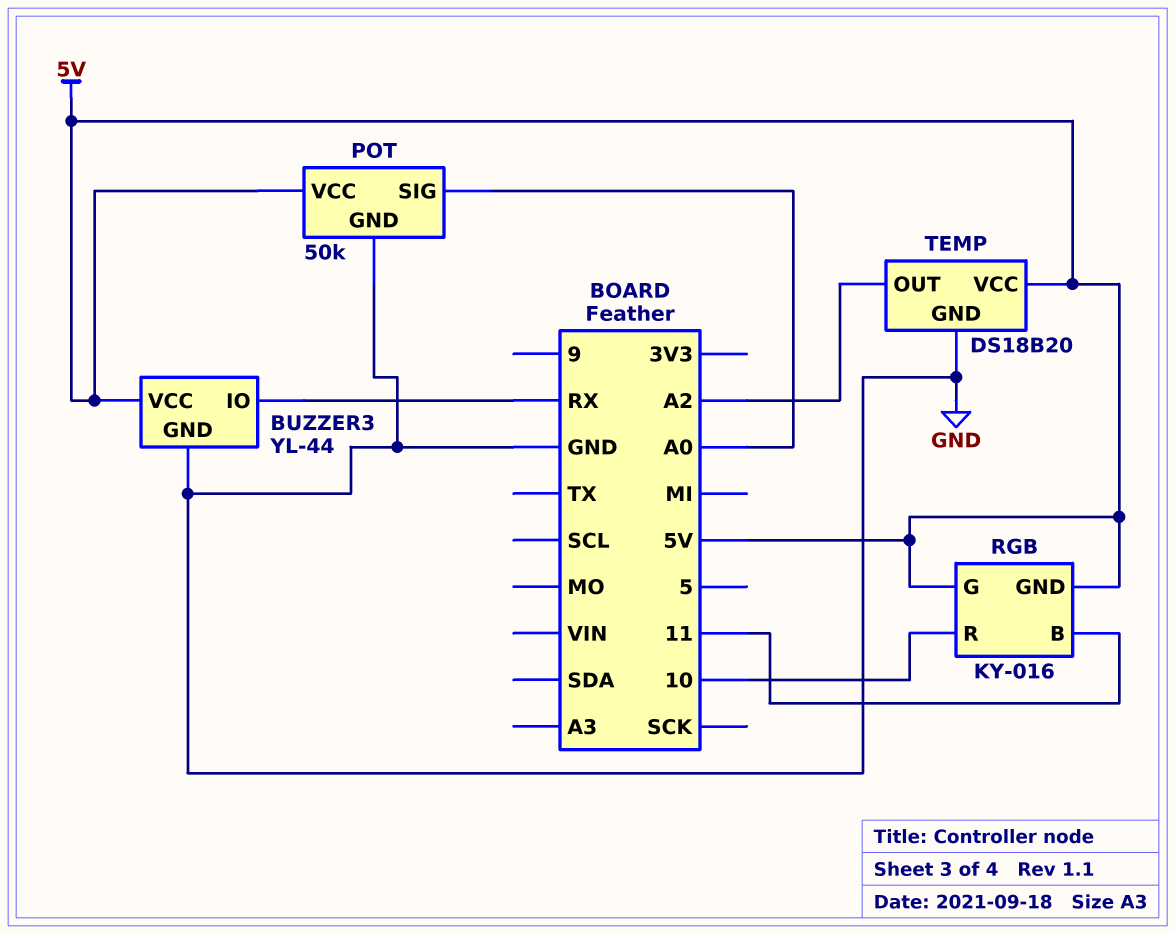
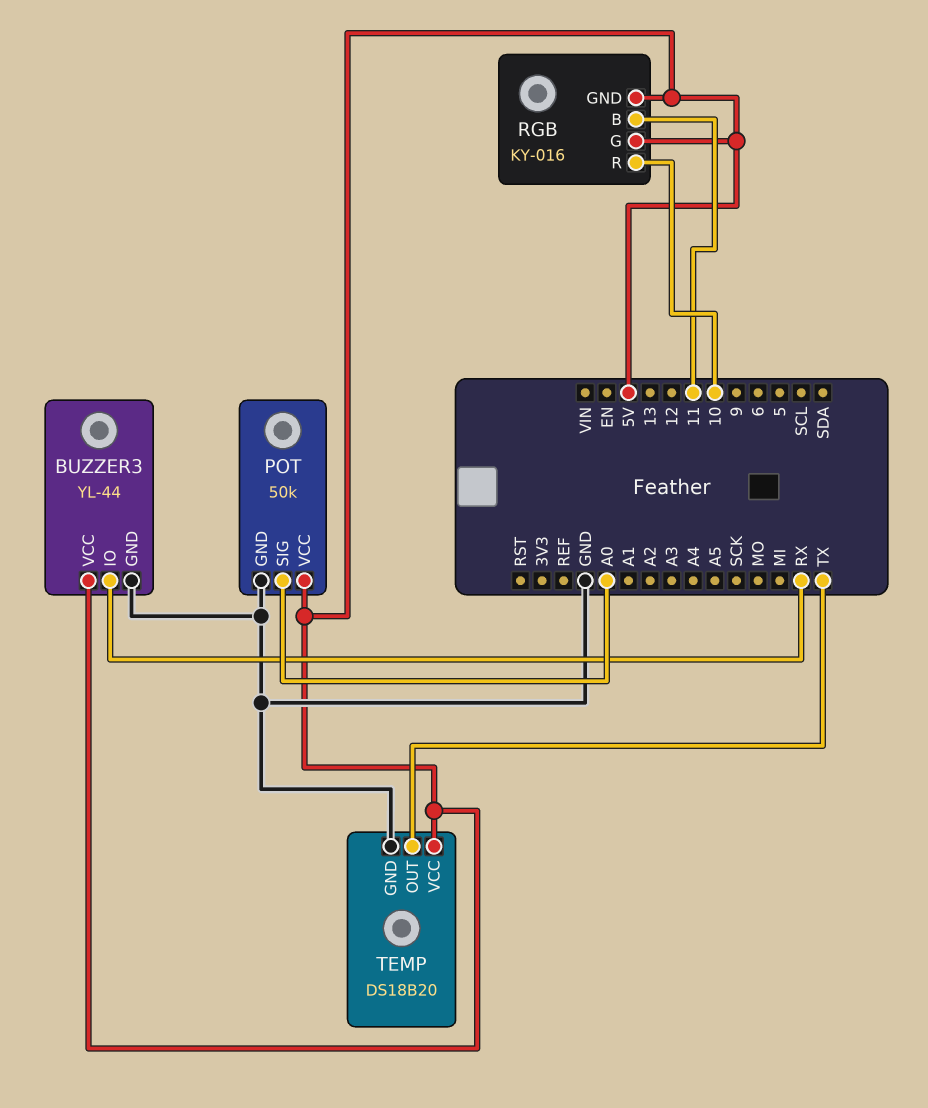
TEMP pin OUT: A2 -> TX

